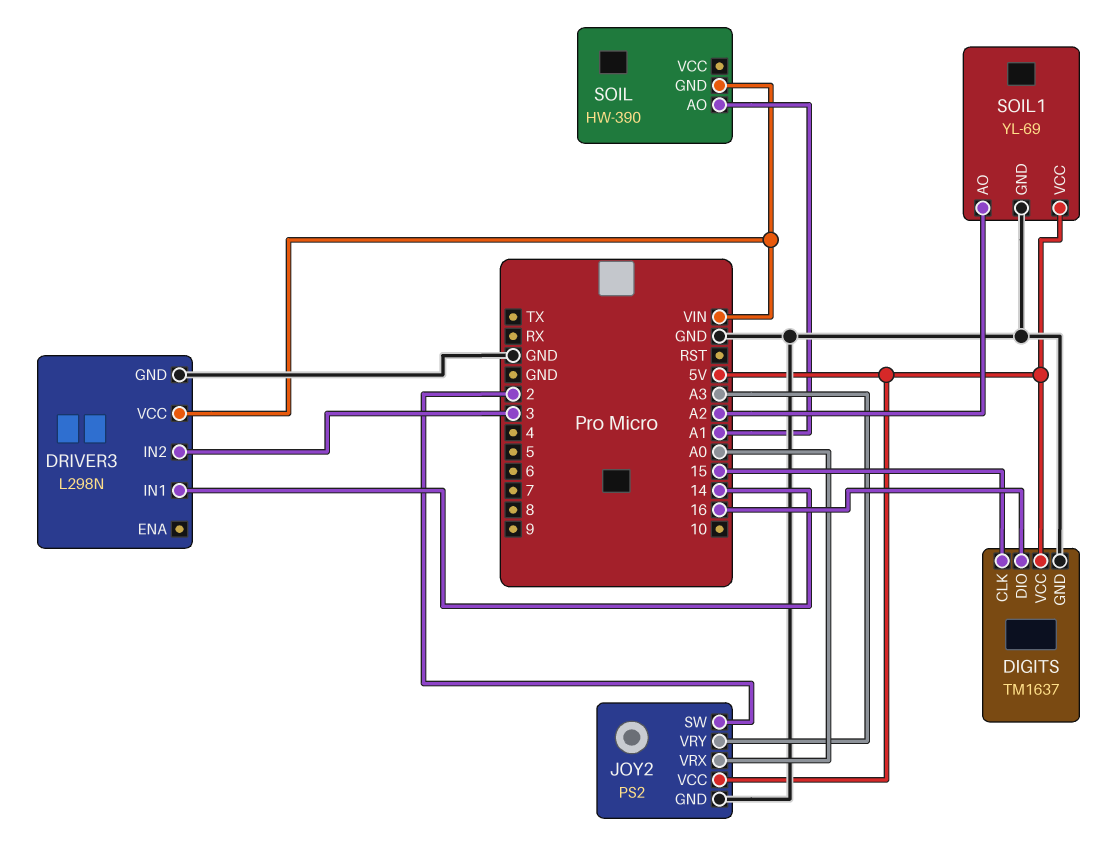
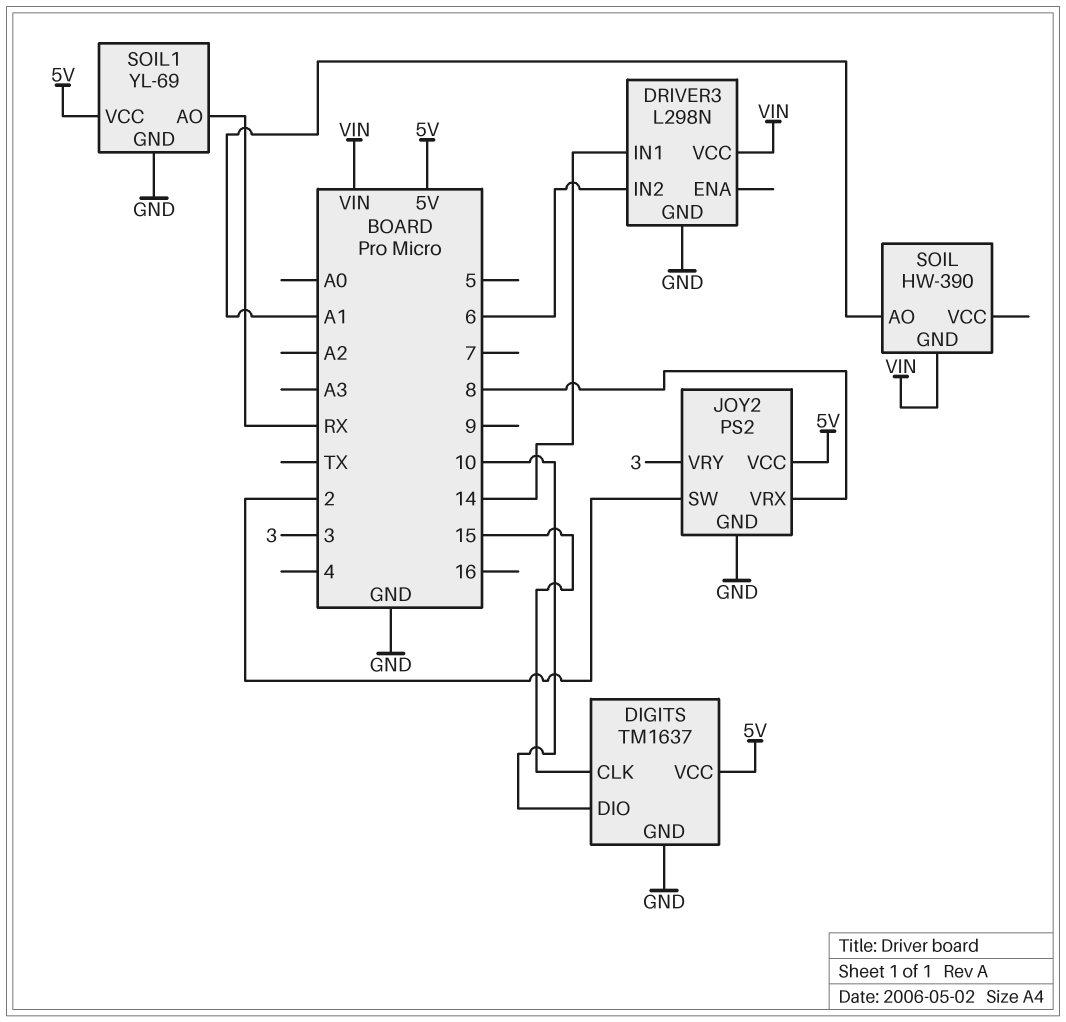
DIGITS pin DIO: 16 -> 10
DRIVER3 pin IN2: 3 -> 6
JOY2 pin VRX: A0 -> 8
JOY2 pin VRY: A3 -> 3
SOIL1 pin AO: A2 -> RX

